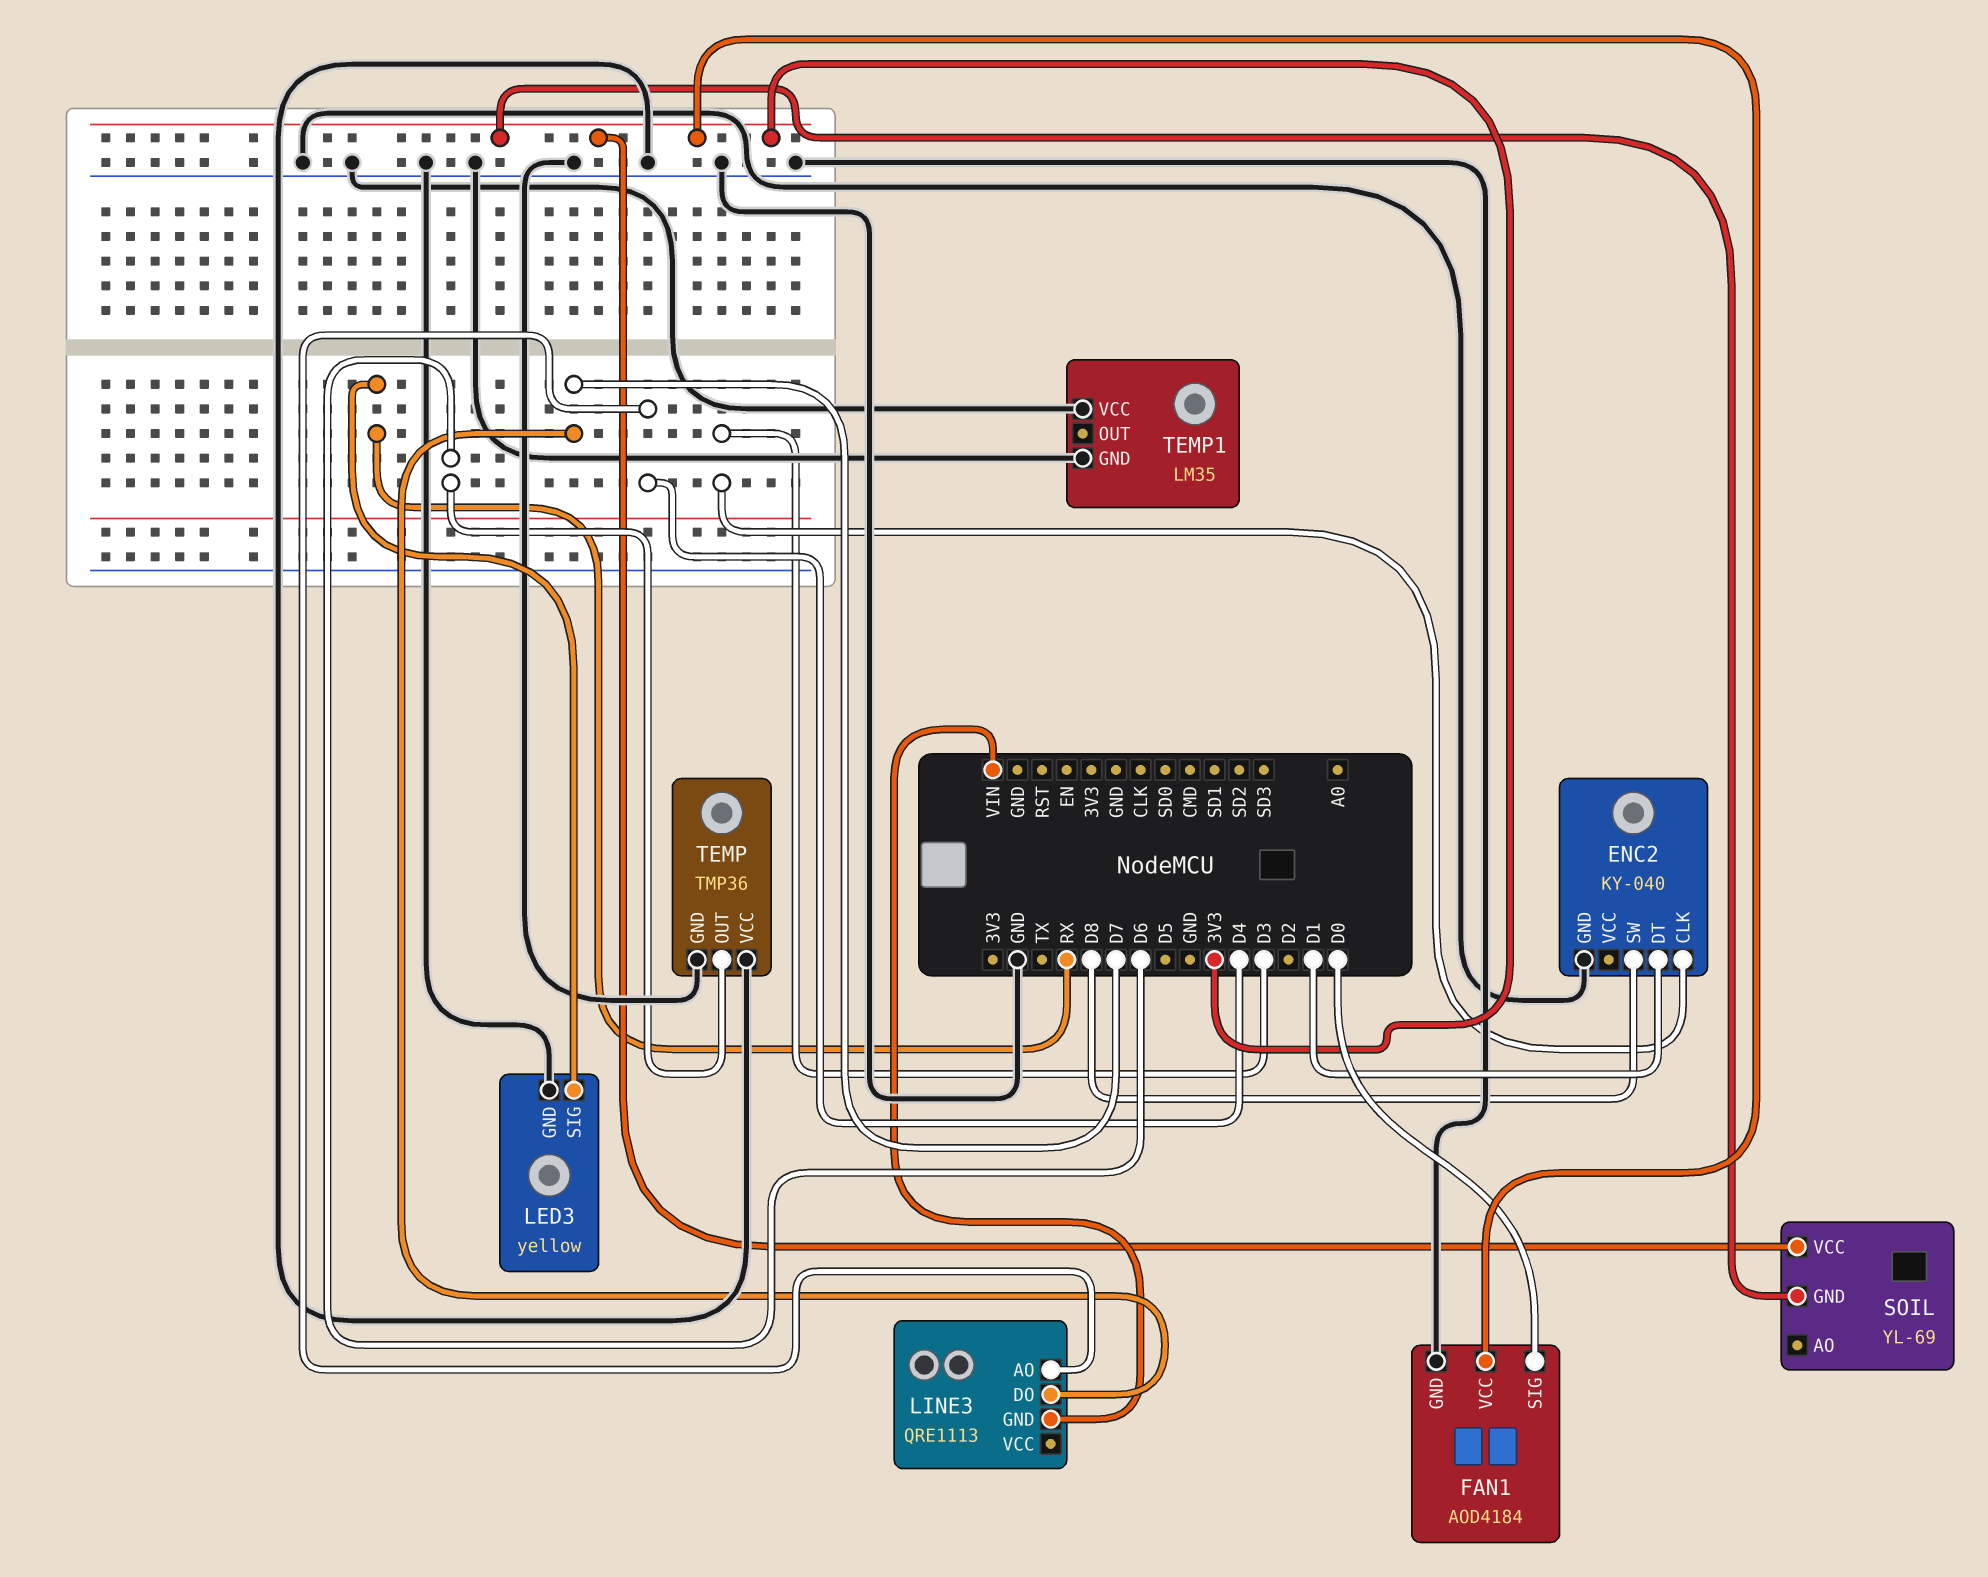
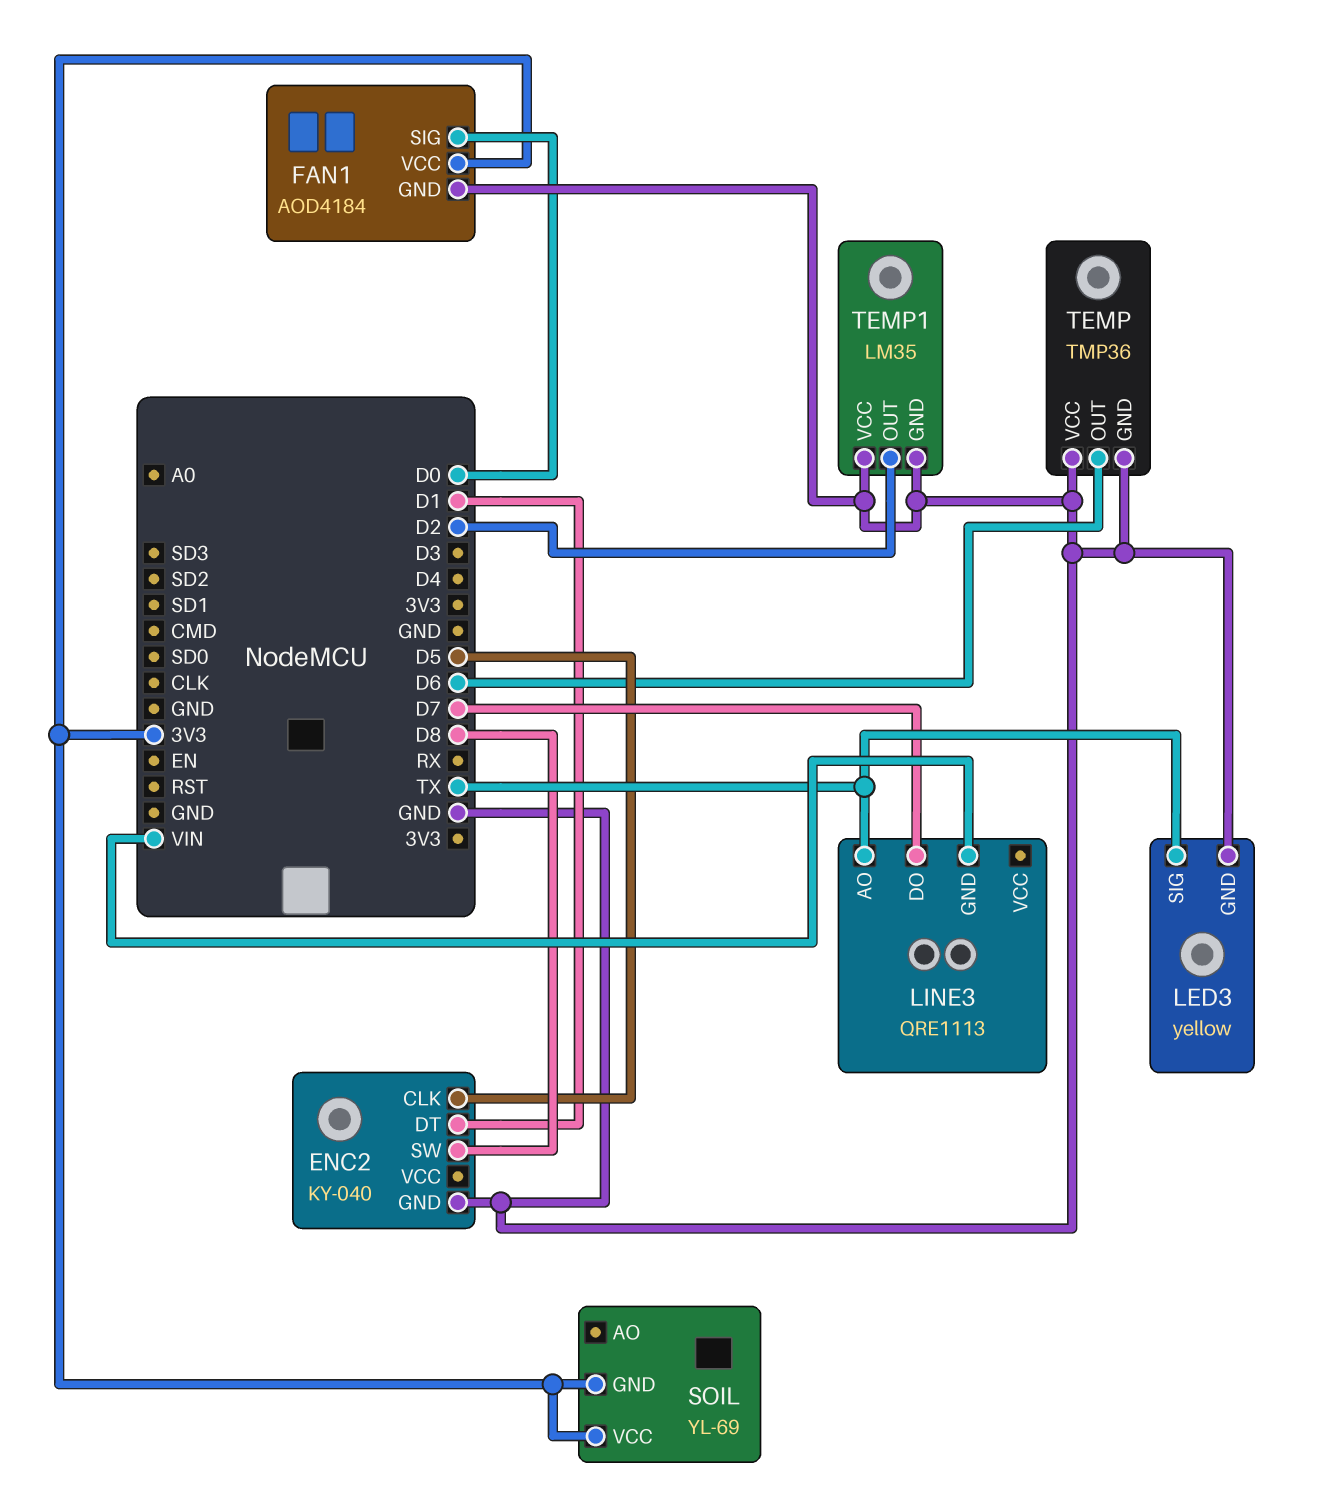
ENC2 pin CLK: D3 -> D5
LED3 pin SIG: RX -> TX
LINE3 pin AO: D4 -> TX
TEMP1 pin OUT: none -> D2

